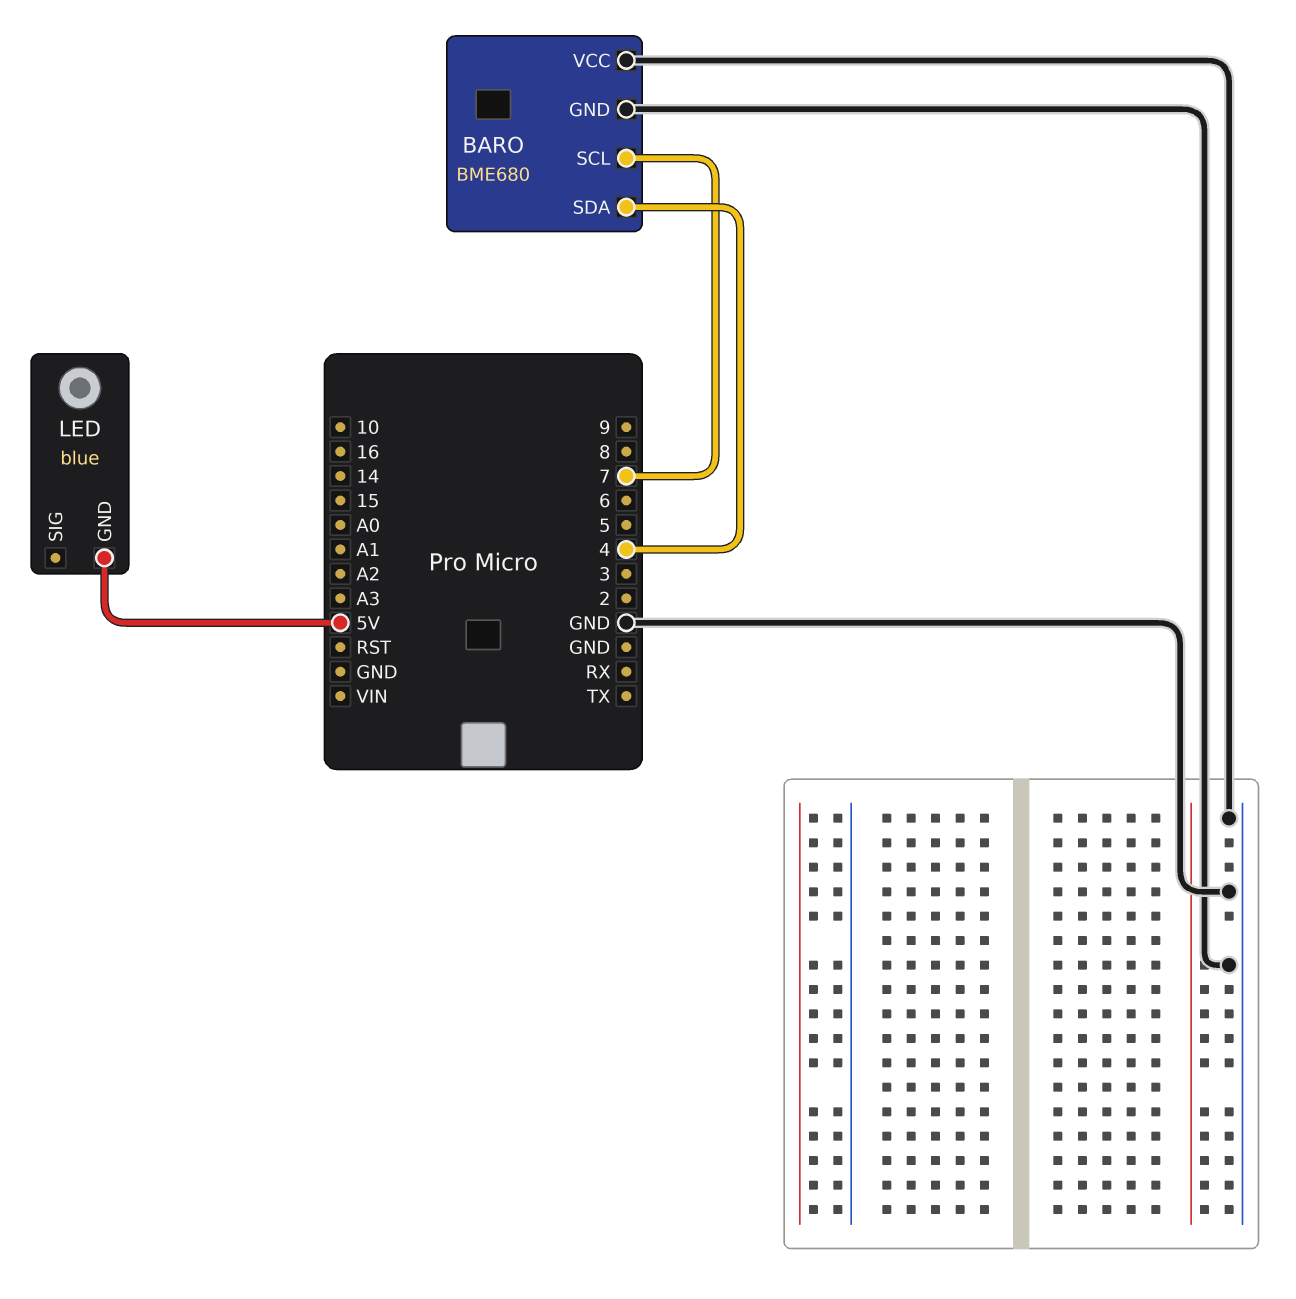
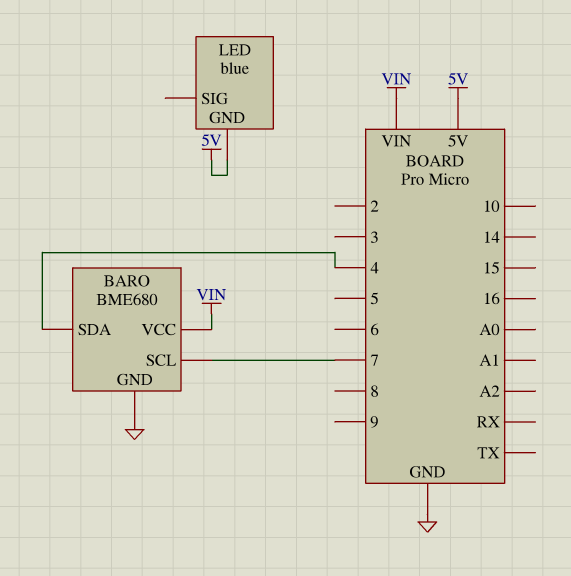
BARO pin VCC: GND -> VIN

